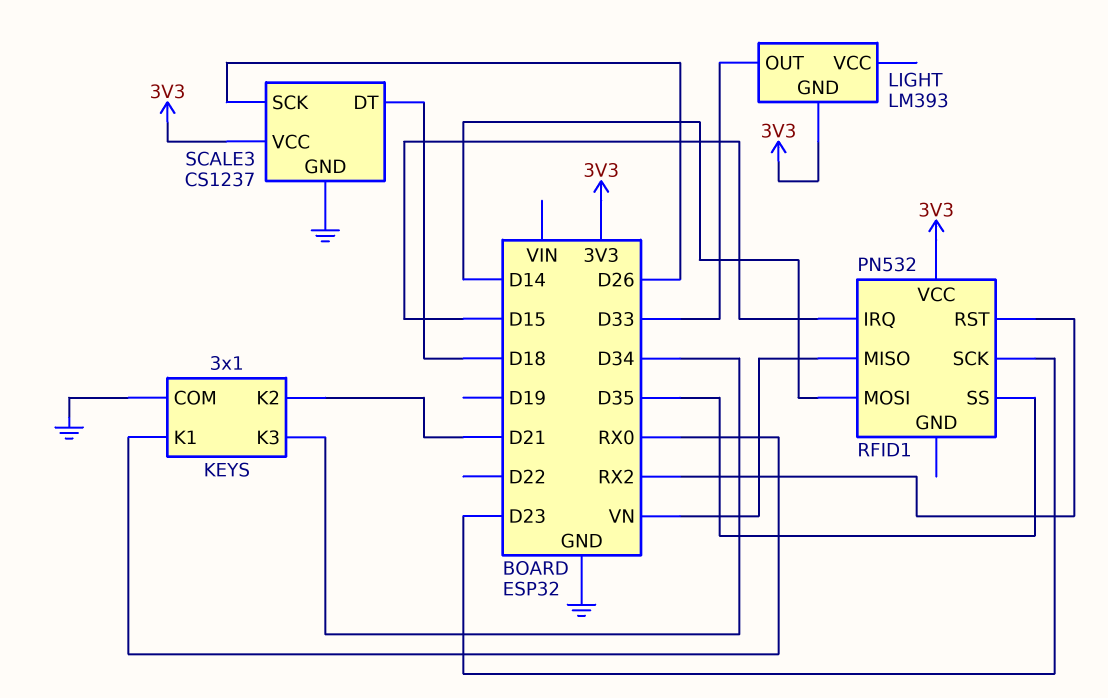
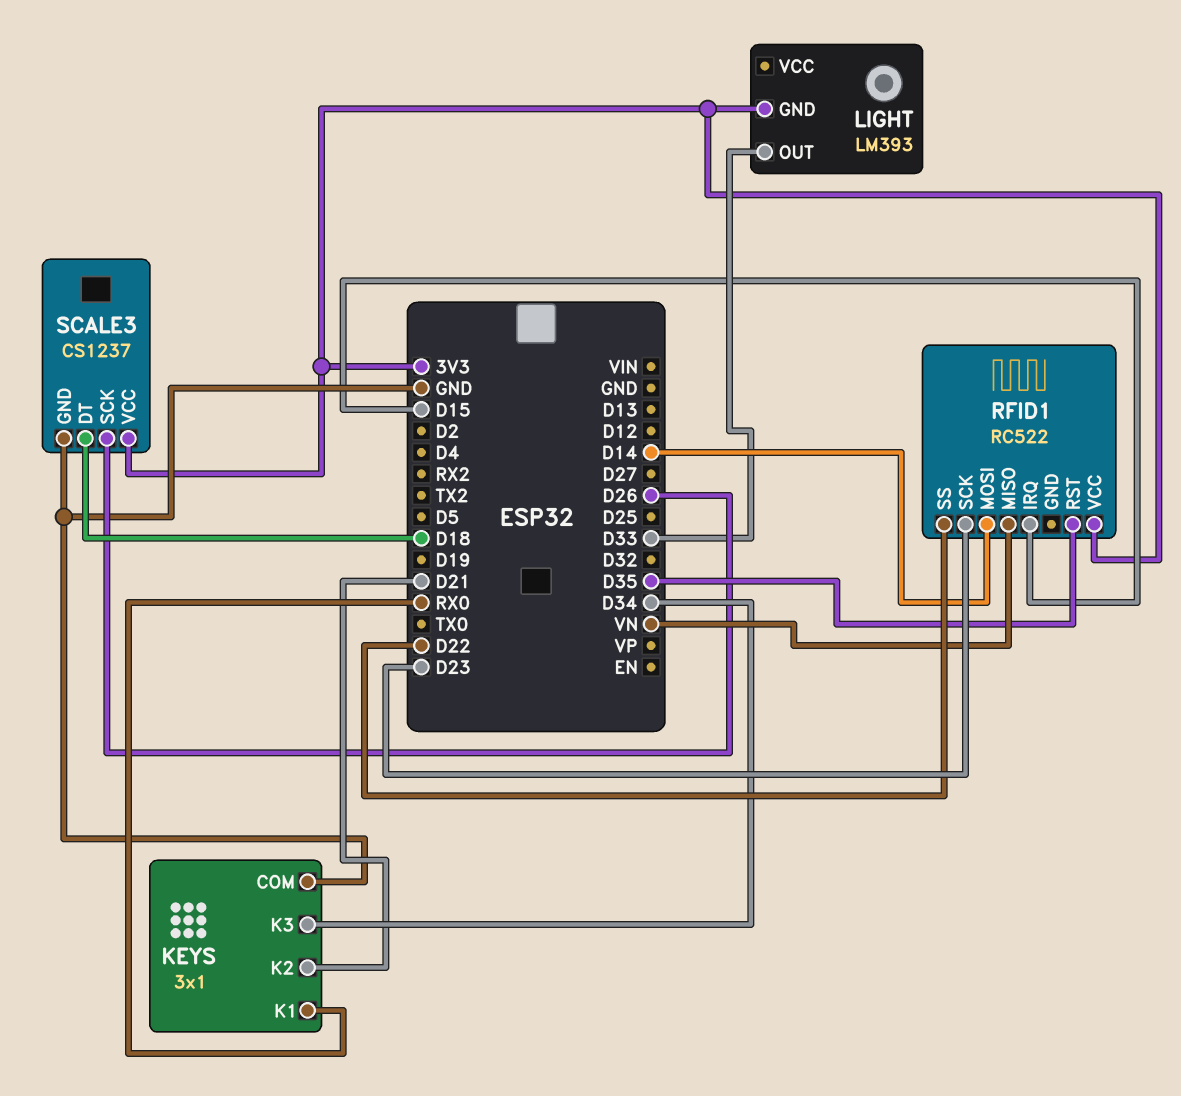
RFID1: PN532 -> RC522
RFID1 pin RST: RX2 -> D35
RFID1 pin SS: D35 -> D22

